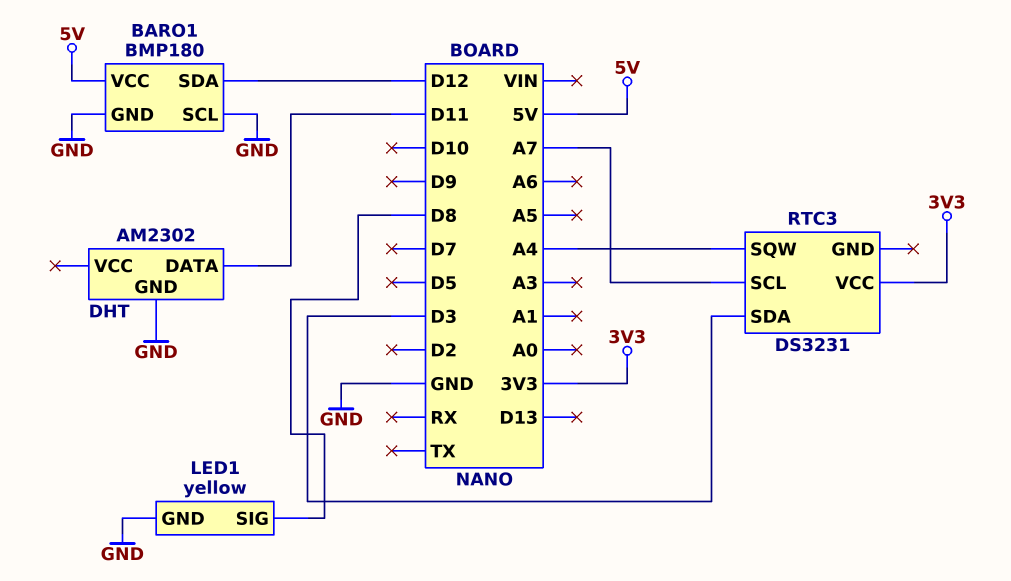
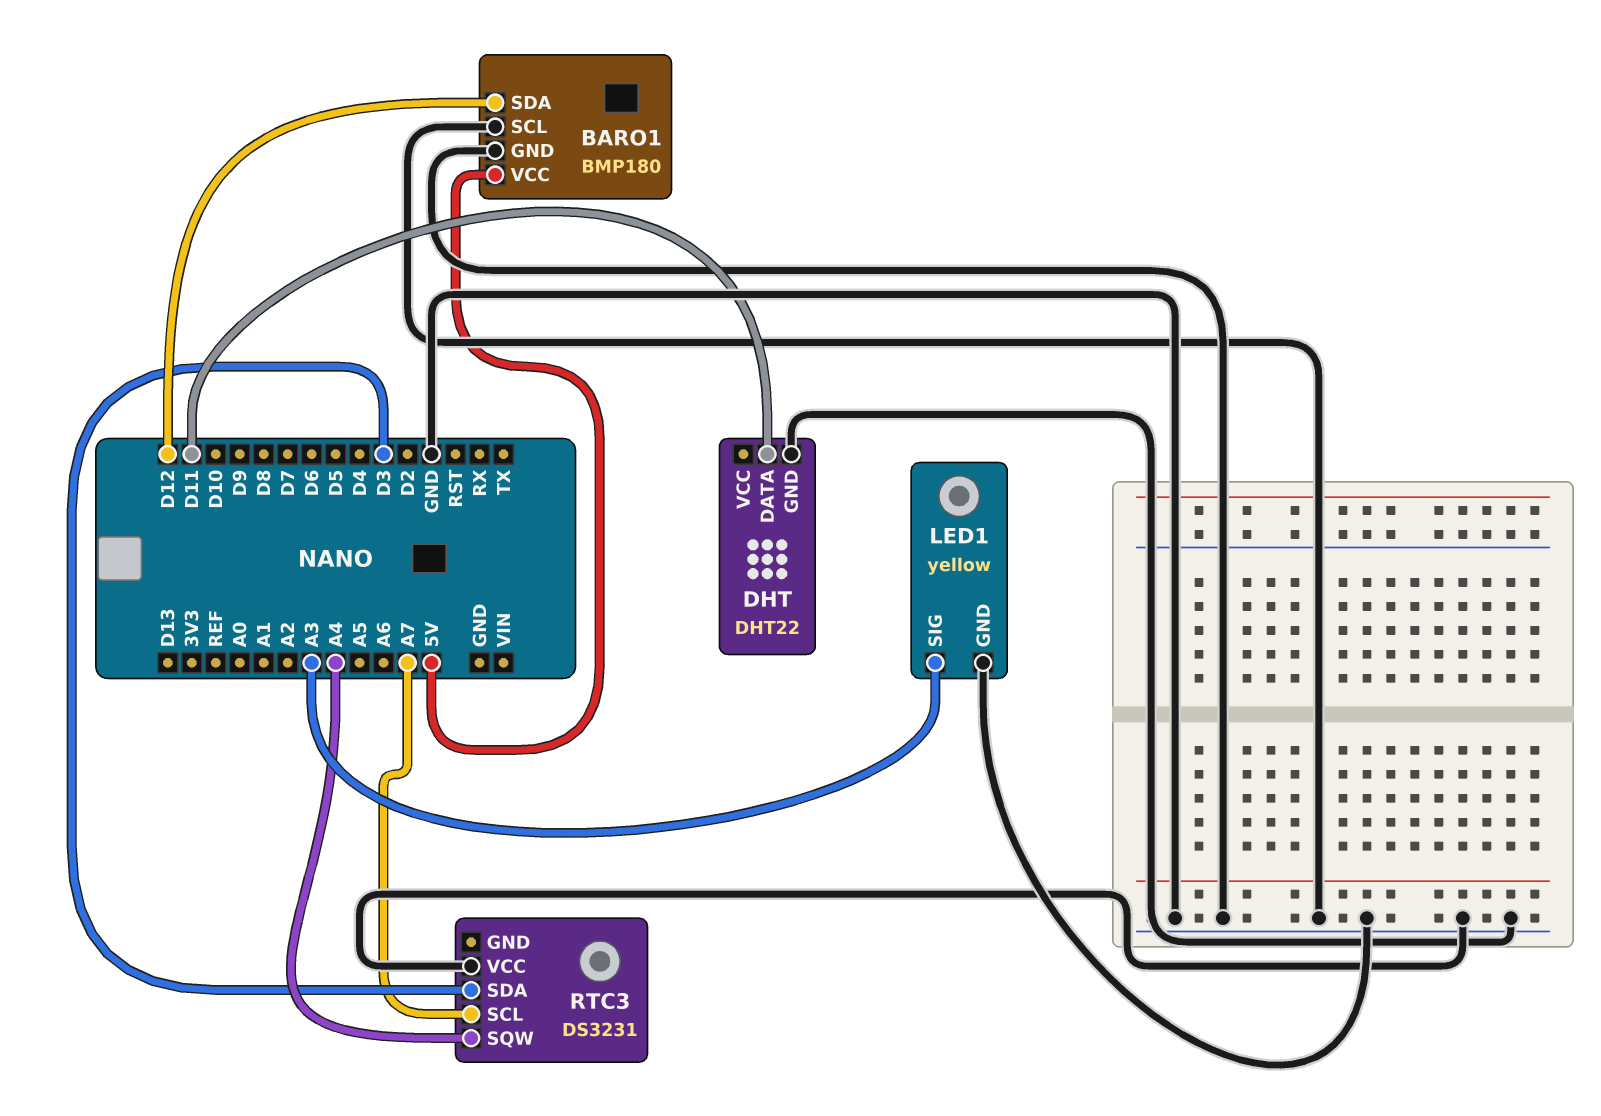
DHT: AM2302 -> DHT22
LED1 pin SIG: D8 -> A3
RTC3 pin VCC: 3V3 -> GND

